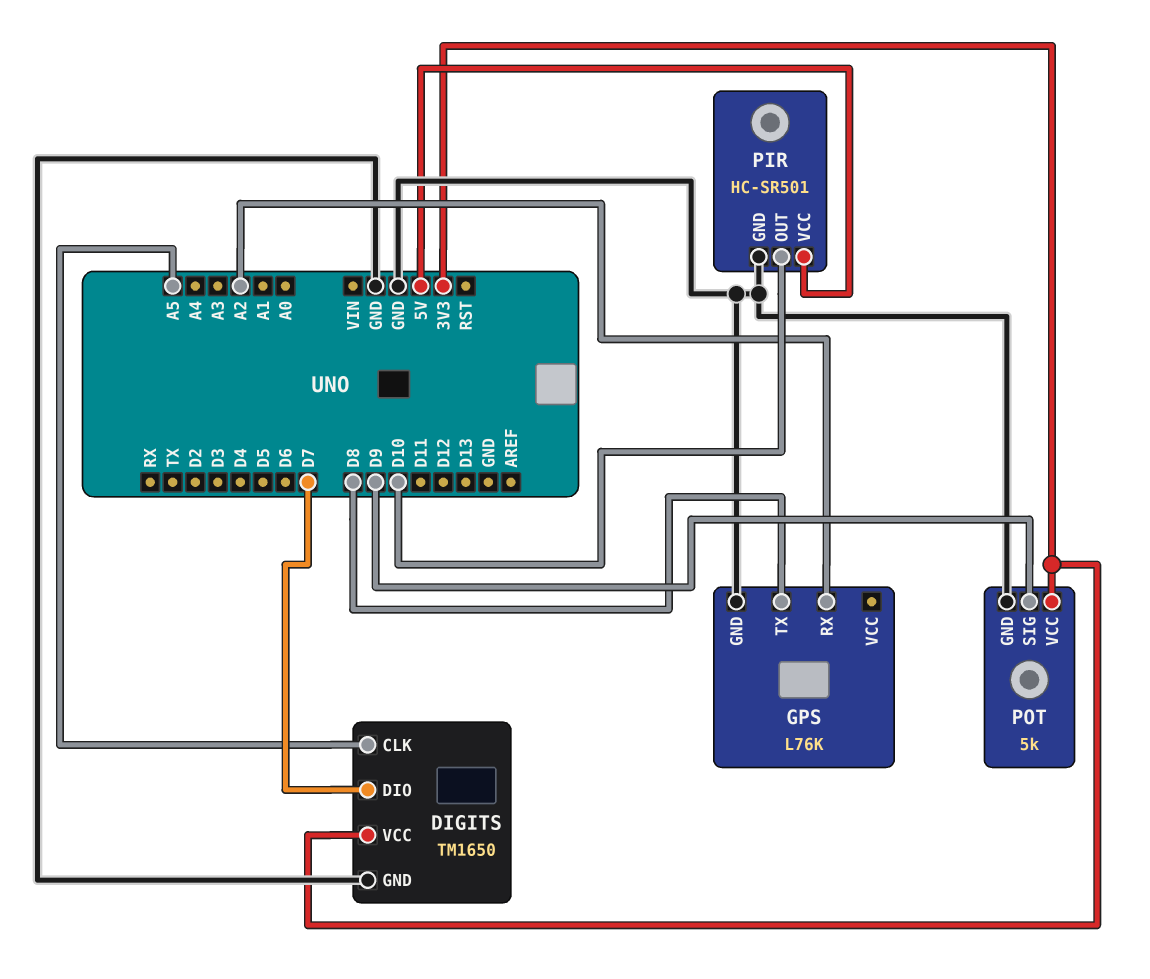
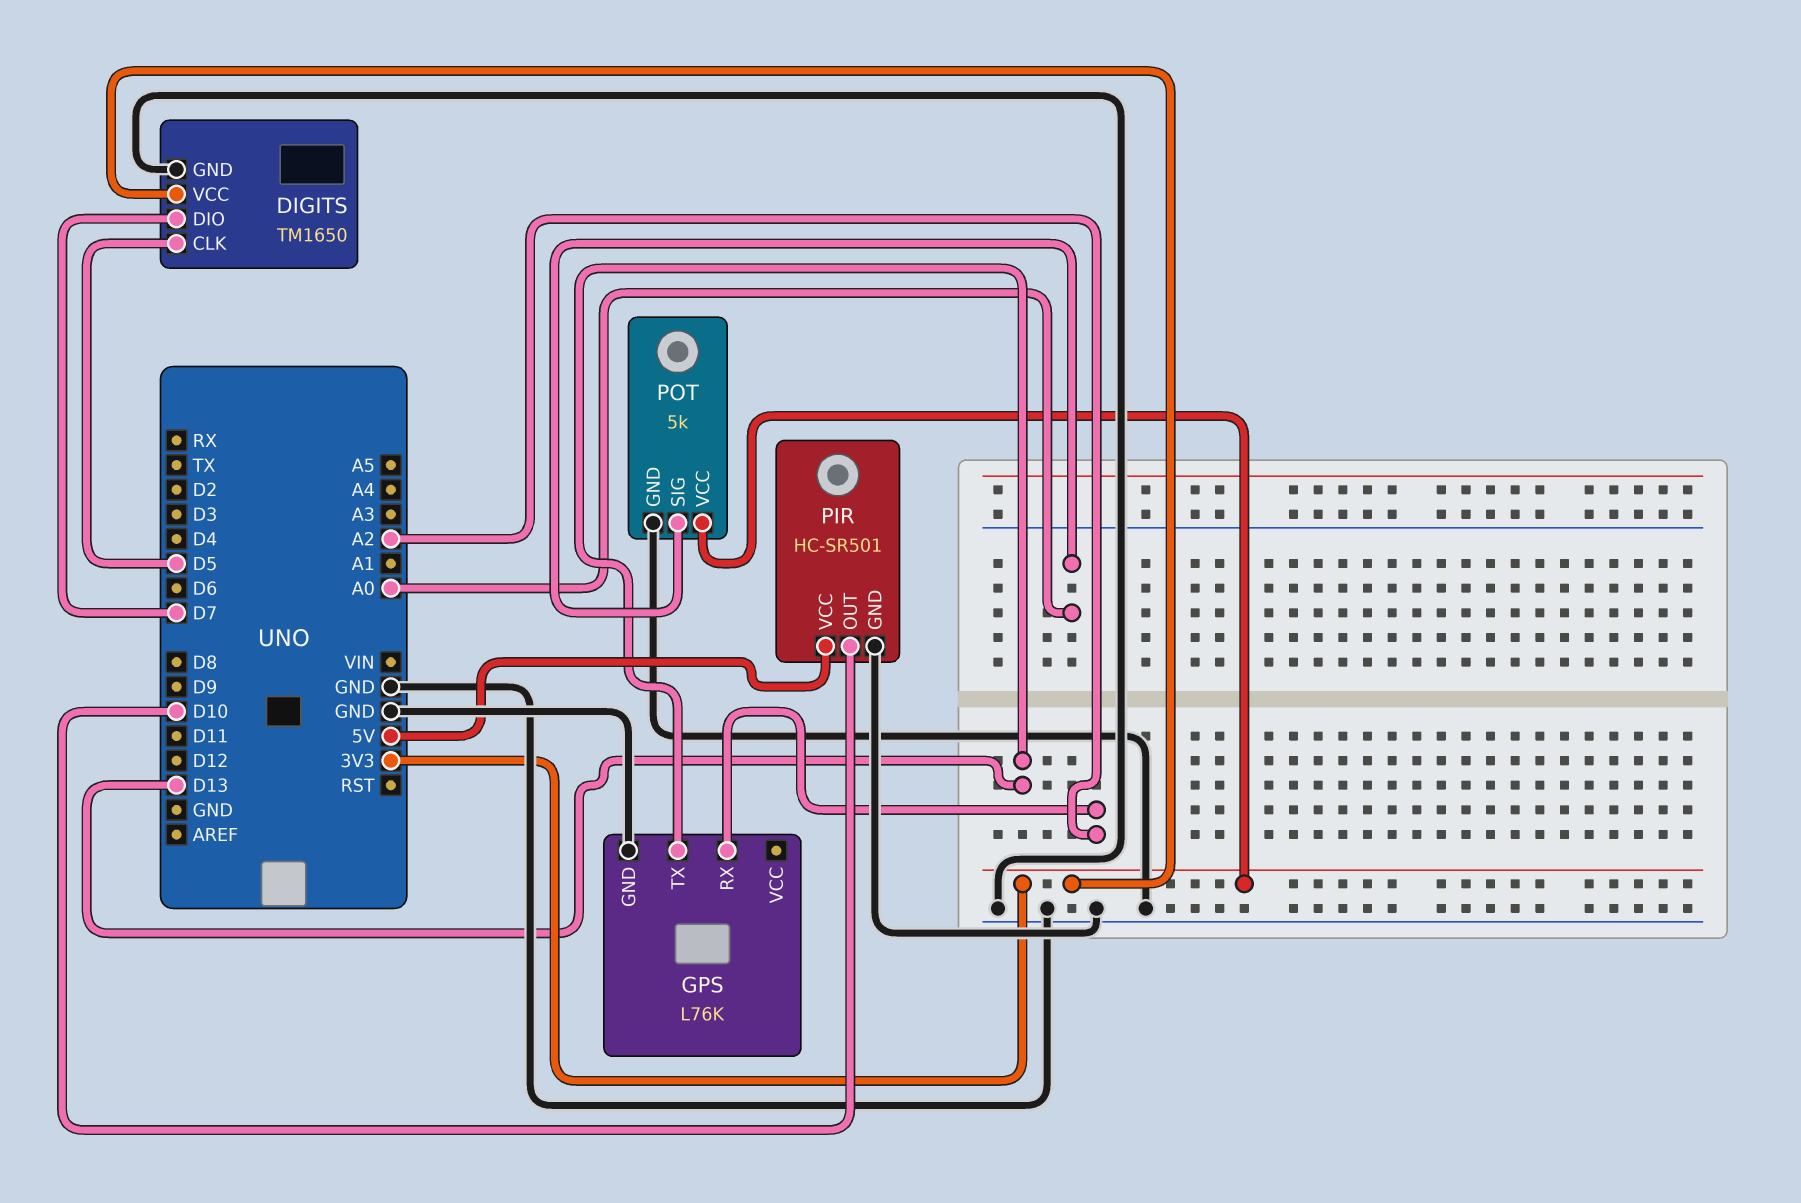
DIGITS pin CLK: A5 -> D5
GPS pin TX: D8 -> D13
POT pin SIG: D9 -> A0

